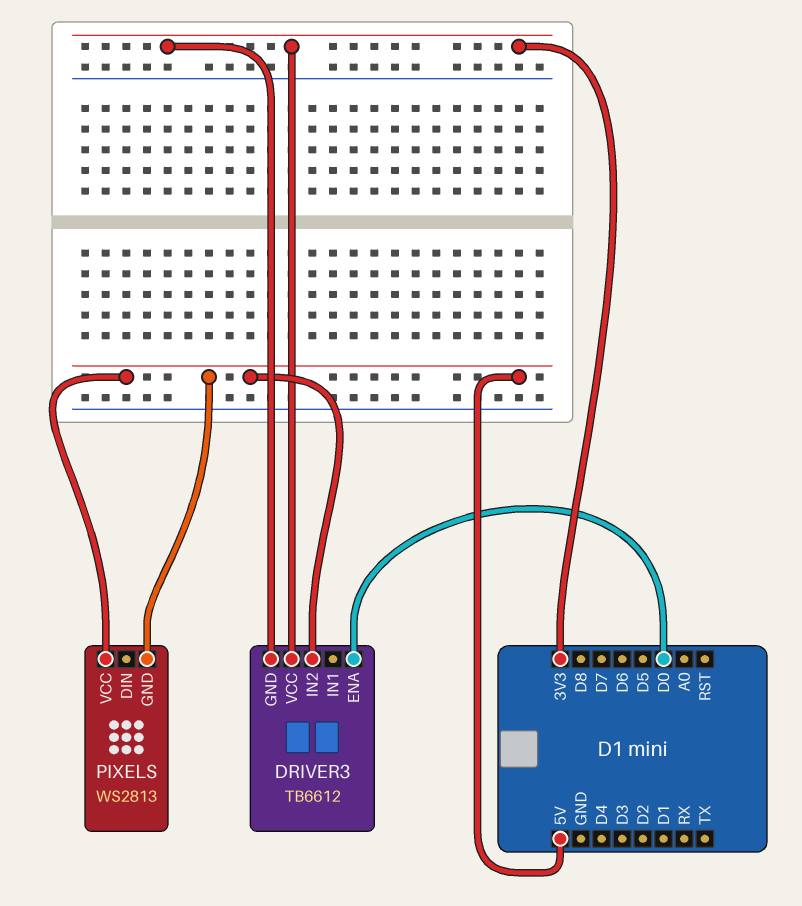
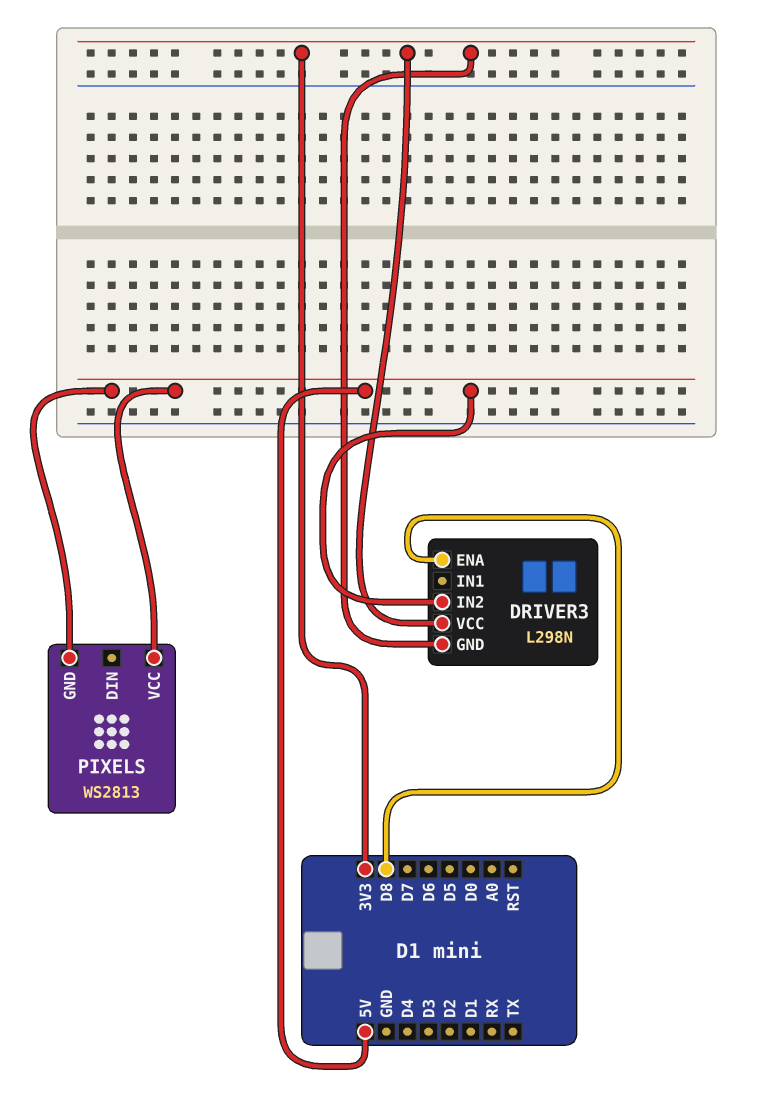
DRIVER3: TB6612 -> L298N
DRIVER3 pin ENA: D0 -> D8

